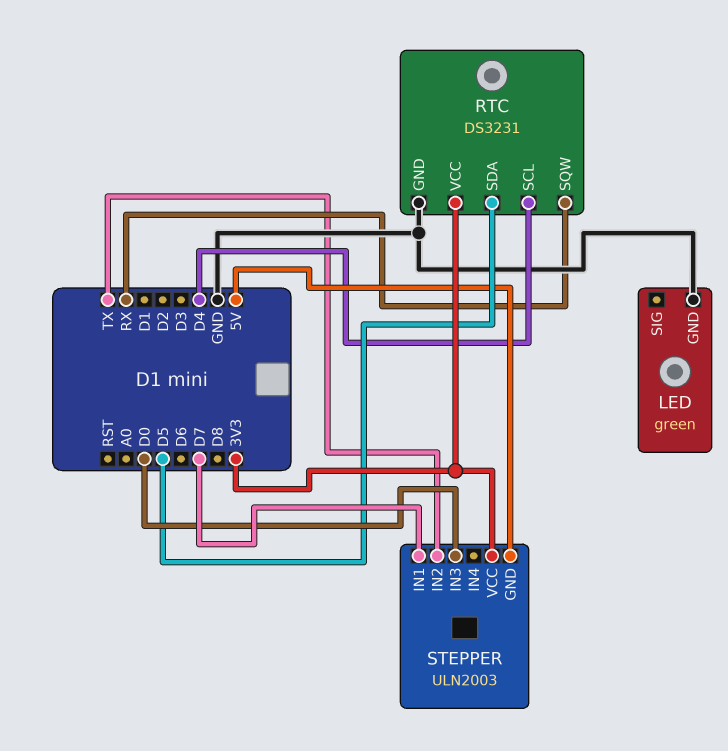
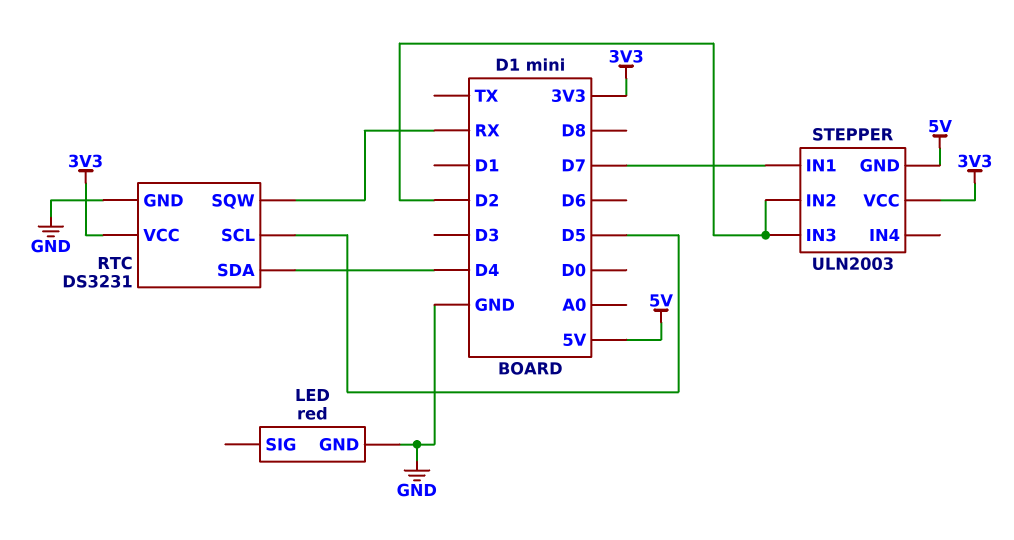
LED: green -> red
RTC pin SCL: D4 -> D5
RTC pin SDA: D5 -> D4
STEPPER pin IN2: TX -> D2
STEPPER pin IN3: D0 -> D2

